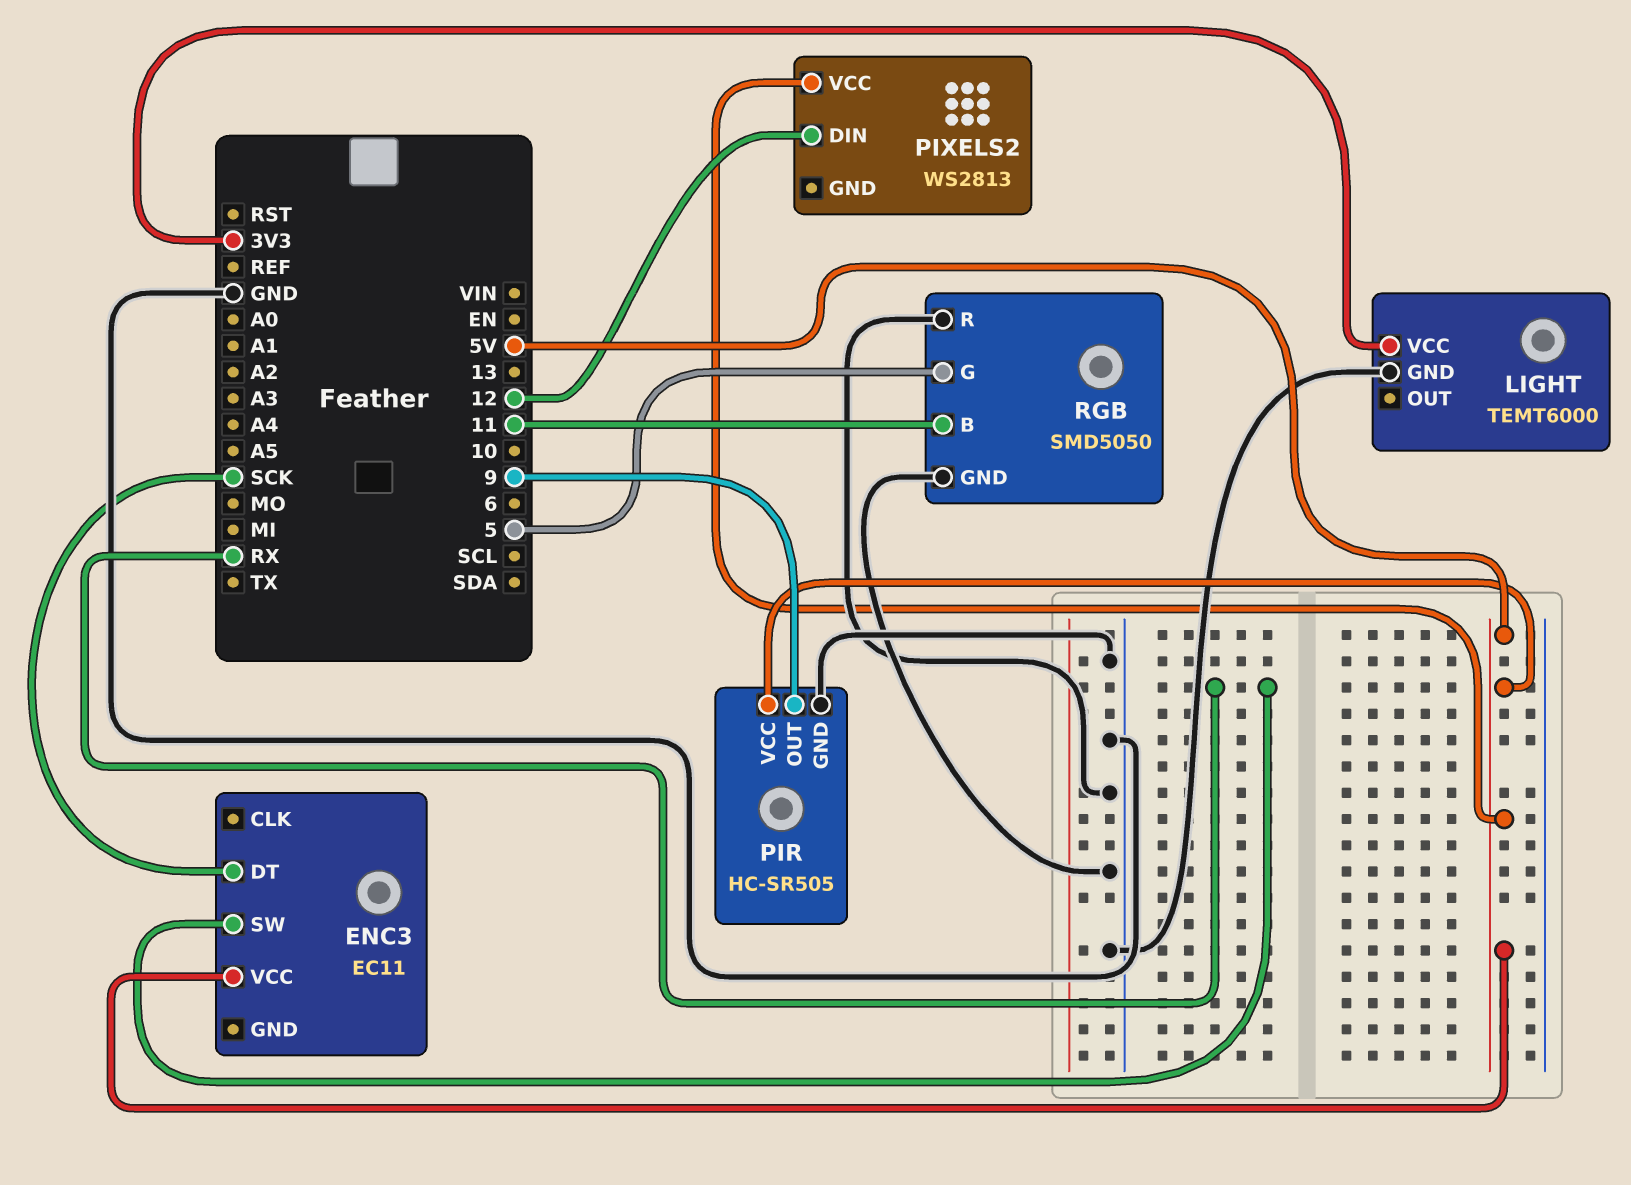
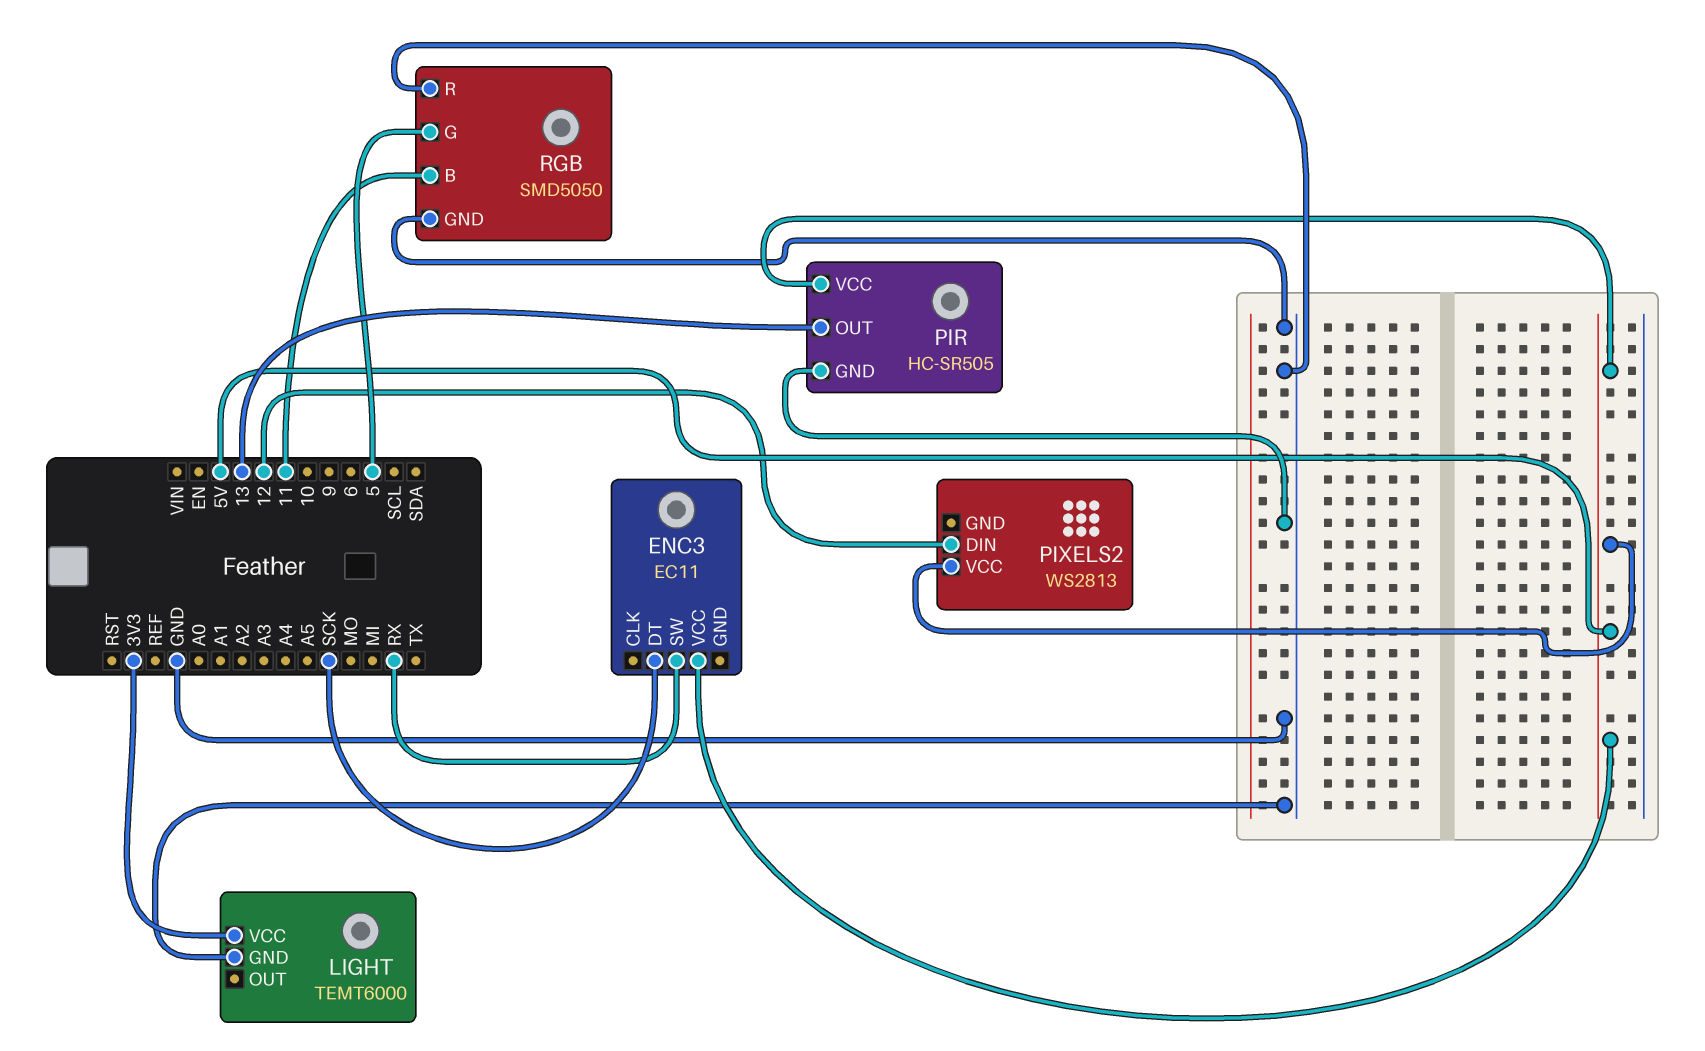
PIR pin OUT: 9 -> 13

